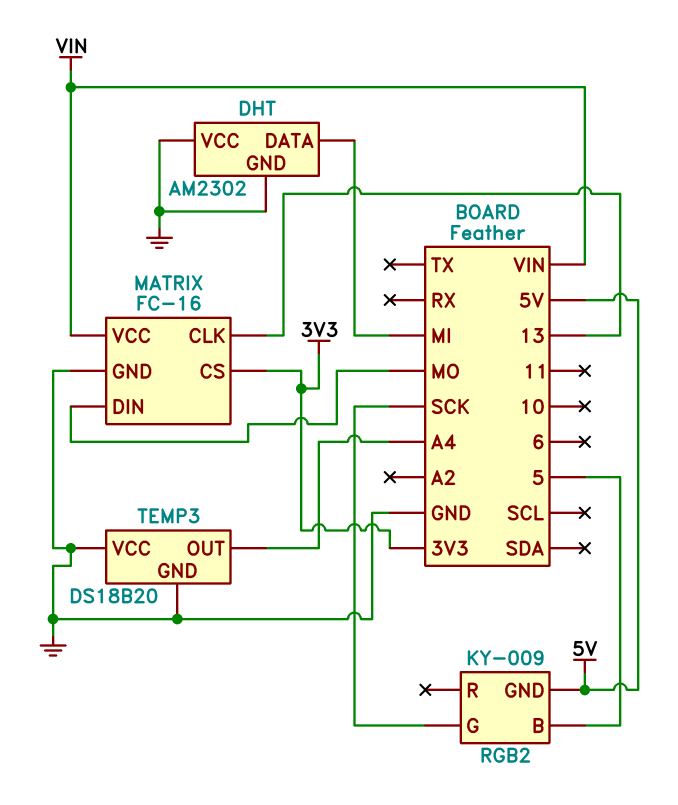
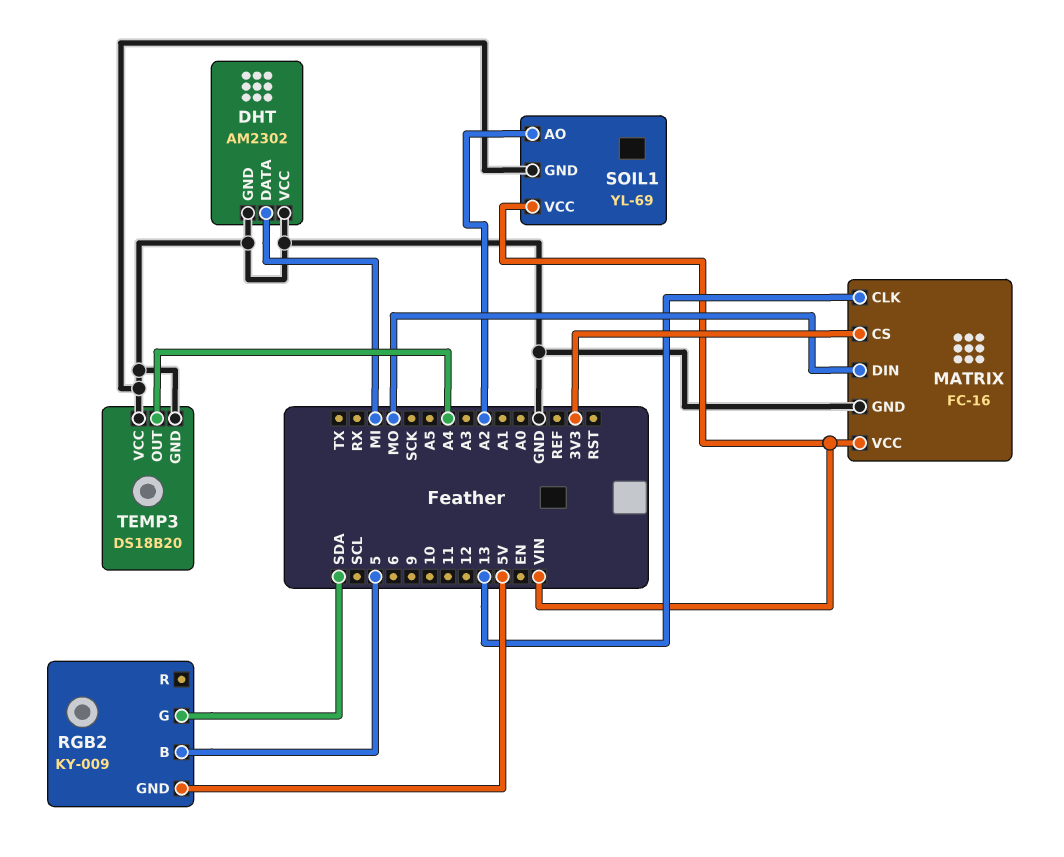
RGB2 pin G: SCK -> SDA
SOIL1: none -> YL-69
SOIL1 pin AO: none -> A2
SOIL1 pin GND: none -> GND
SOIL1 pin VCC: none -> VIN

